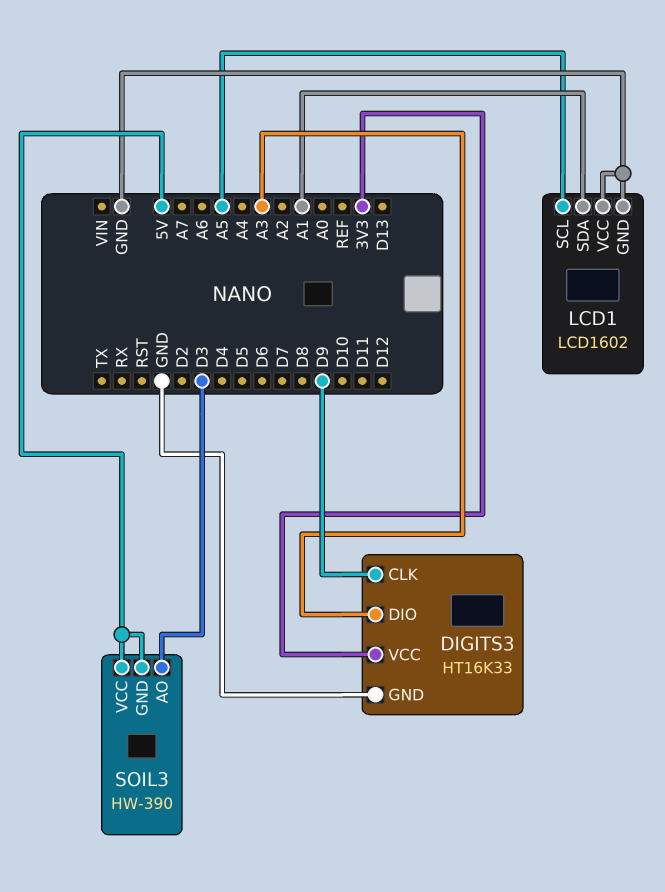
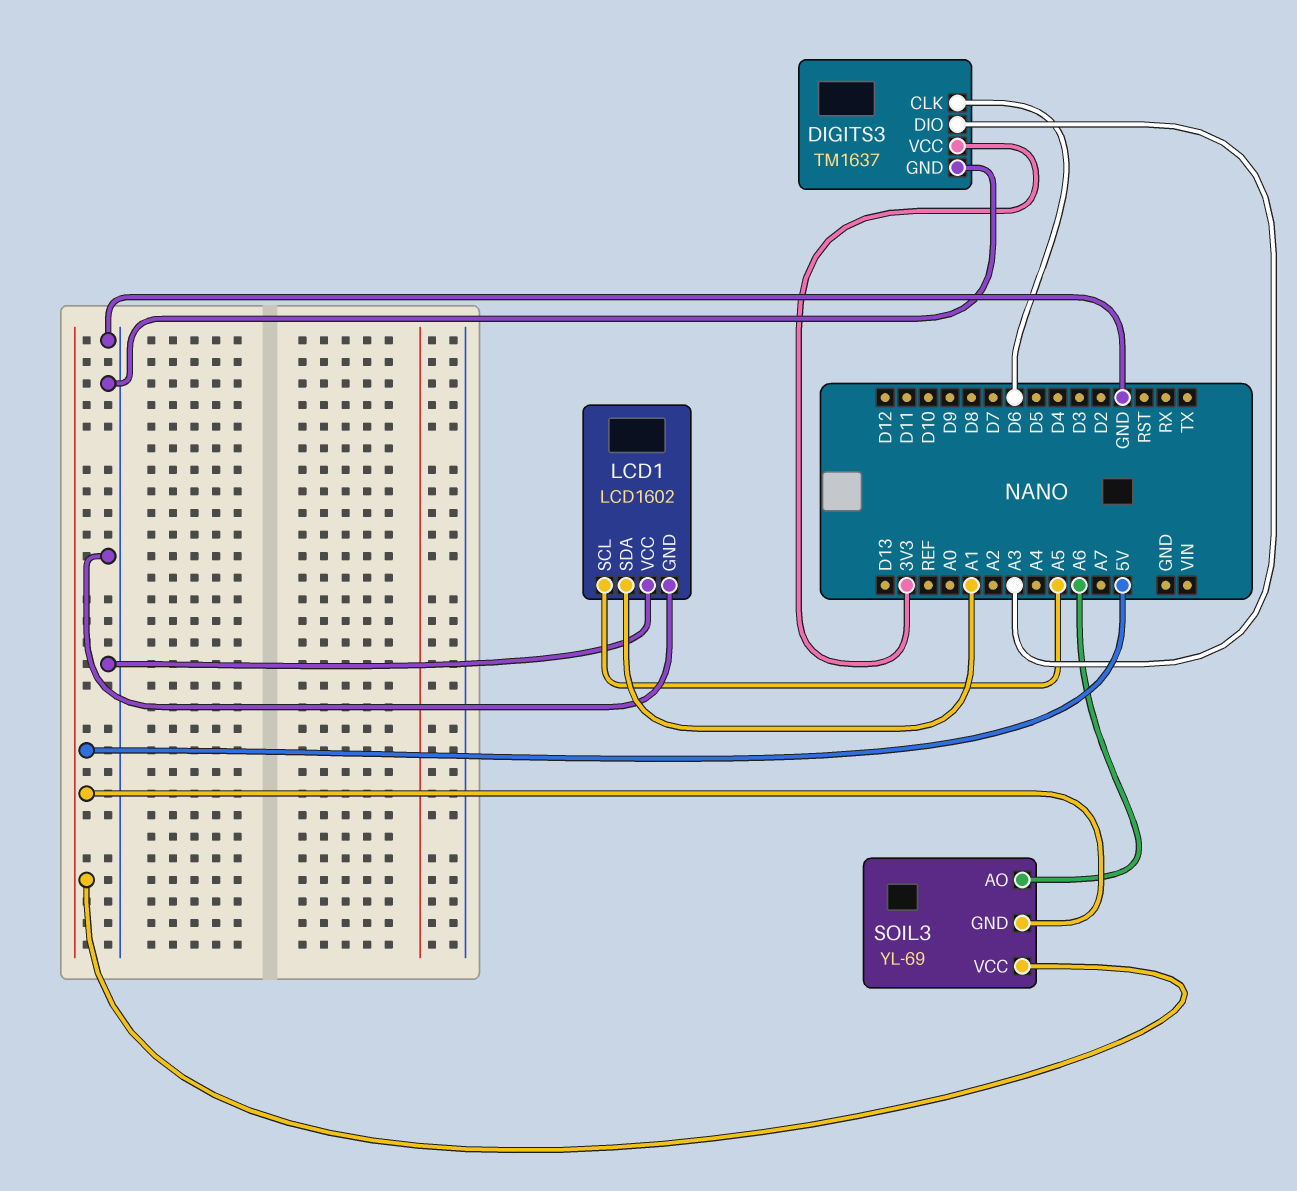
DIGITS3: HT16K33 -> TM1637
DIGITS3 pin CLK: D9 -> D6
SOIL3: HW-390 -> YL-69
SOIL3 pin AO: D3 -> A6

